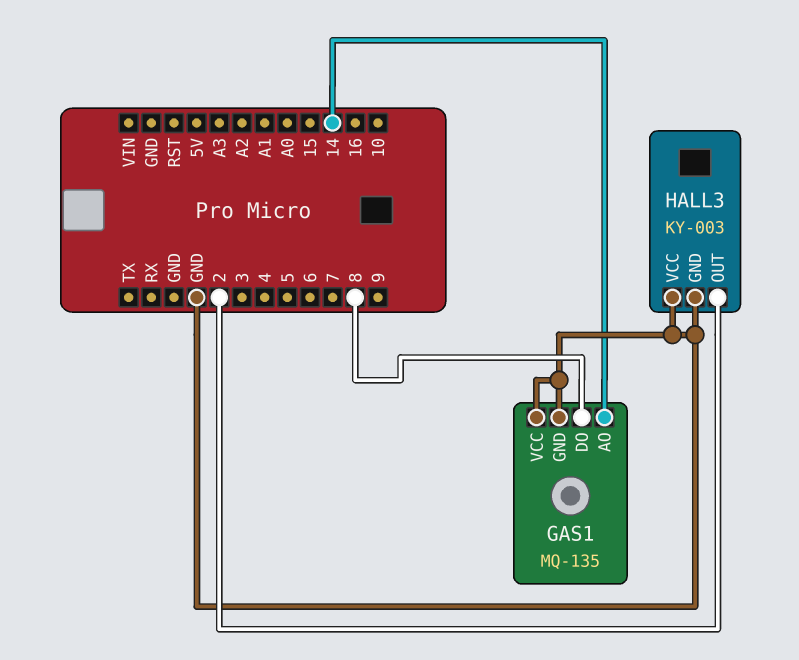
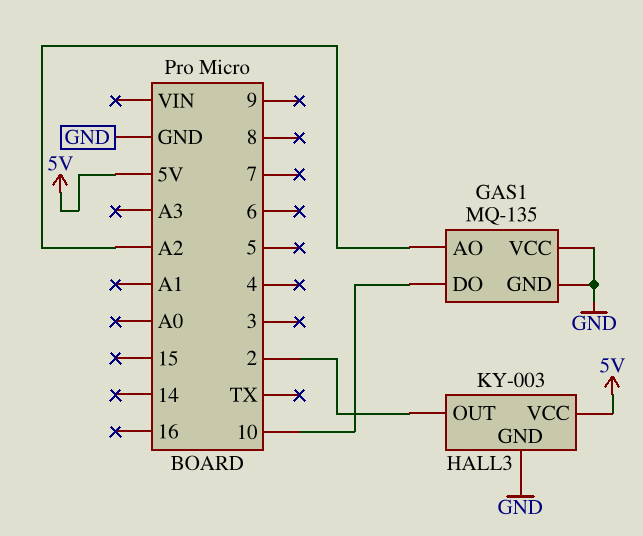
GAS1 pin AO: 14 -> A2
GAS1 pin DO: 8 -> 10
HALL3 pin VCC: GND -> 5V

